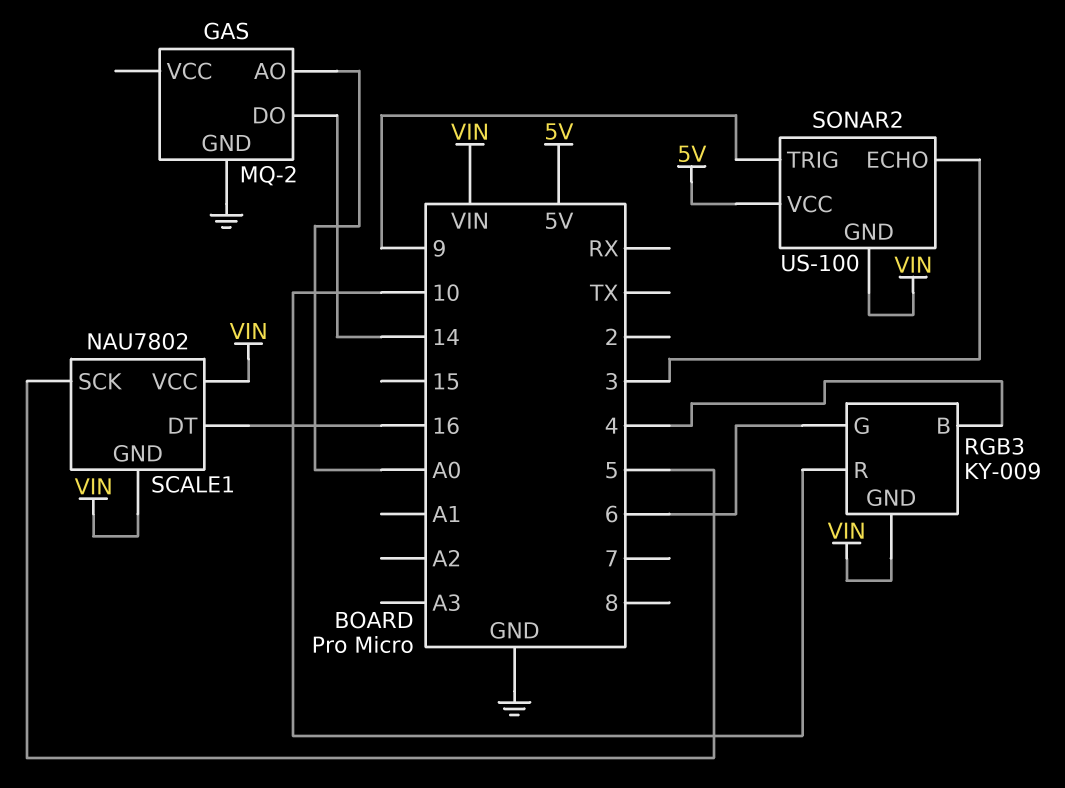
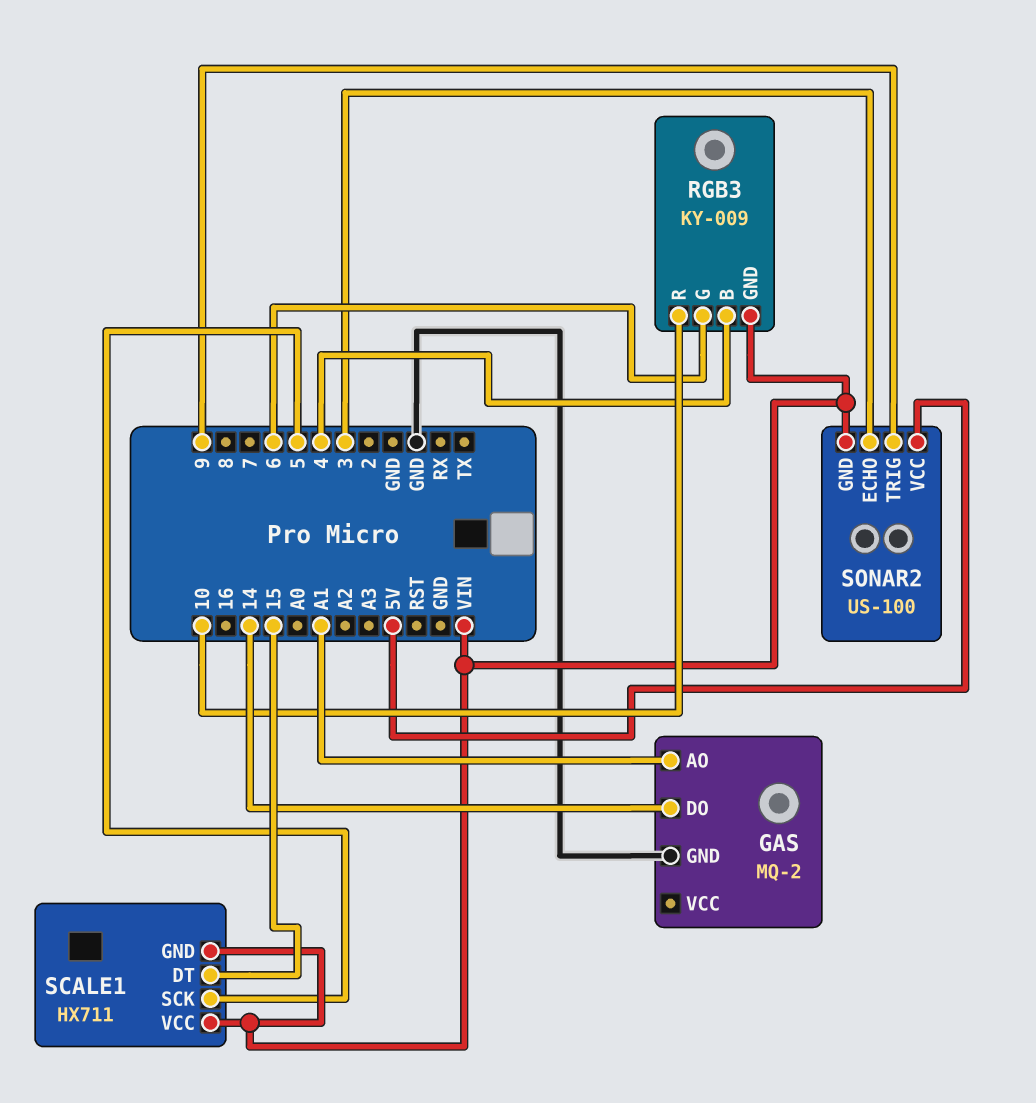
GAS pin AO: A0 -> A1
SCALE1: NAU7802 -> HX711
SCALE1 pin DT: 16 -> 15

